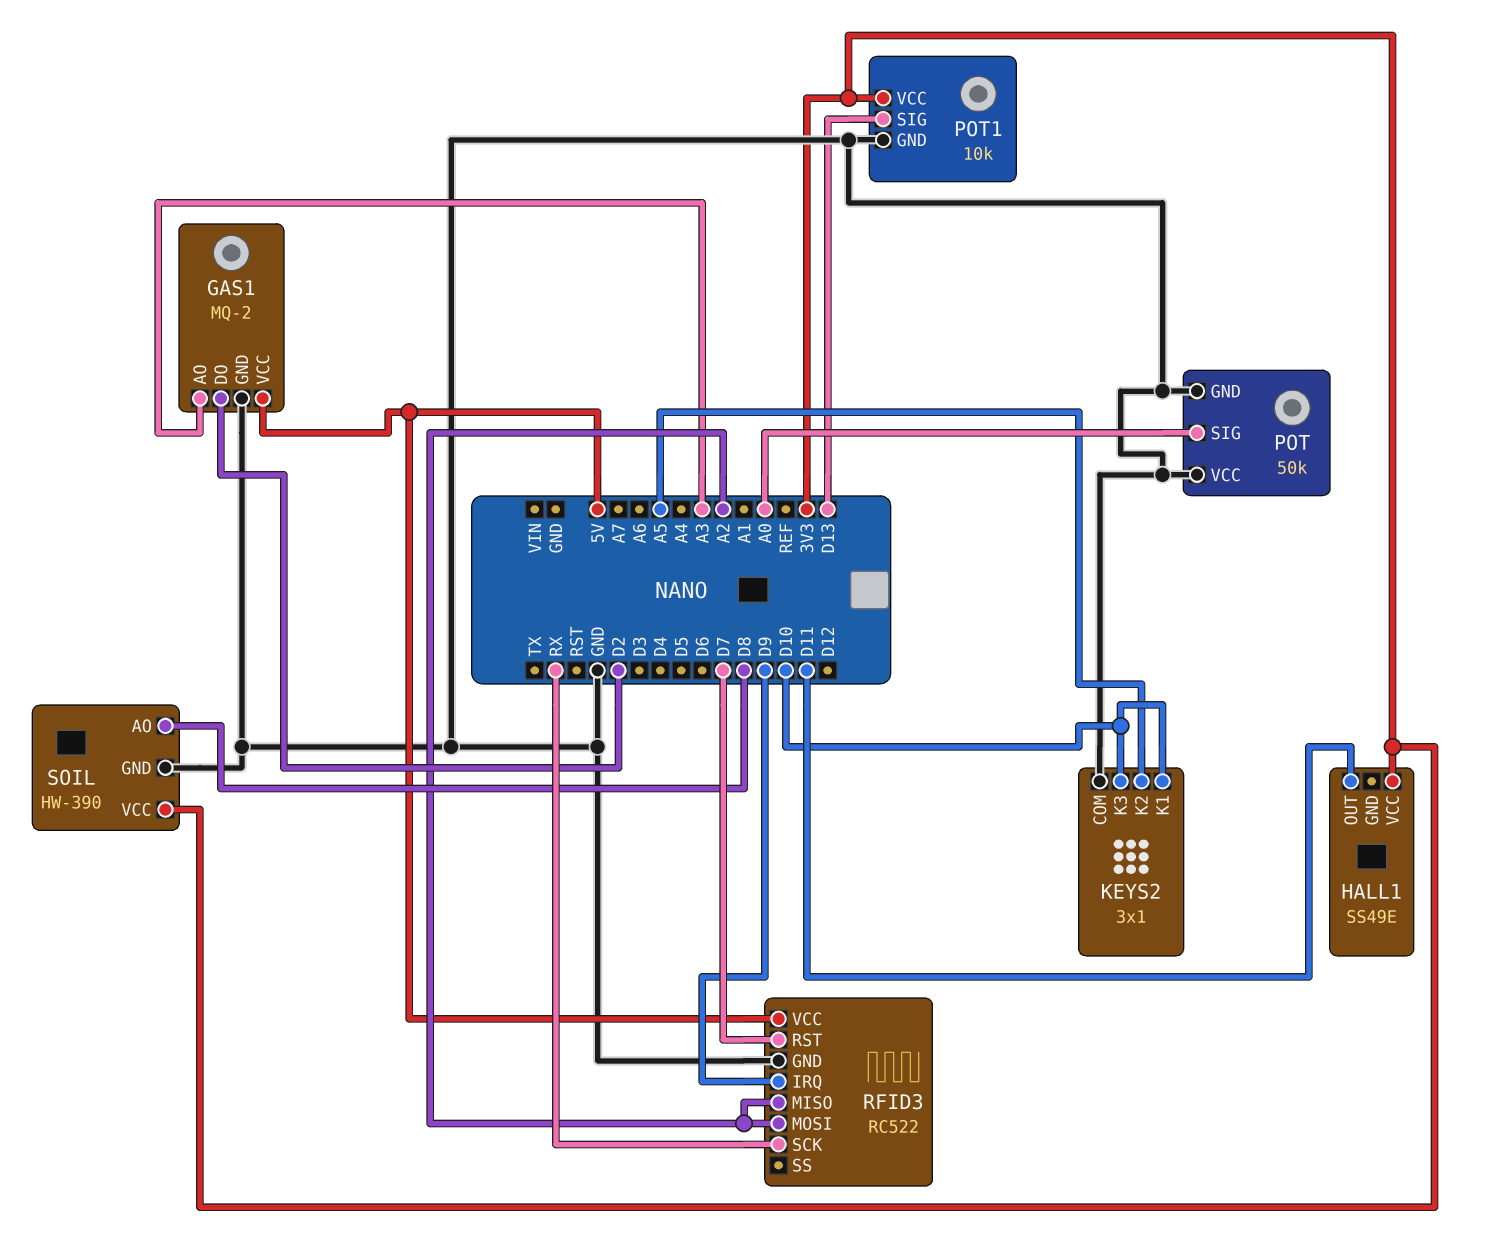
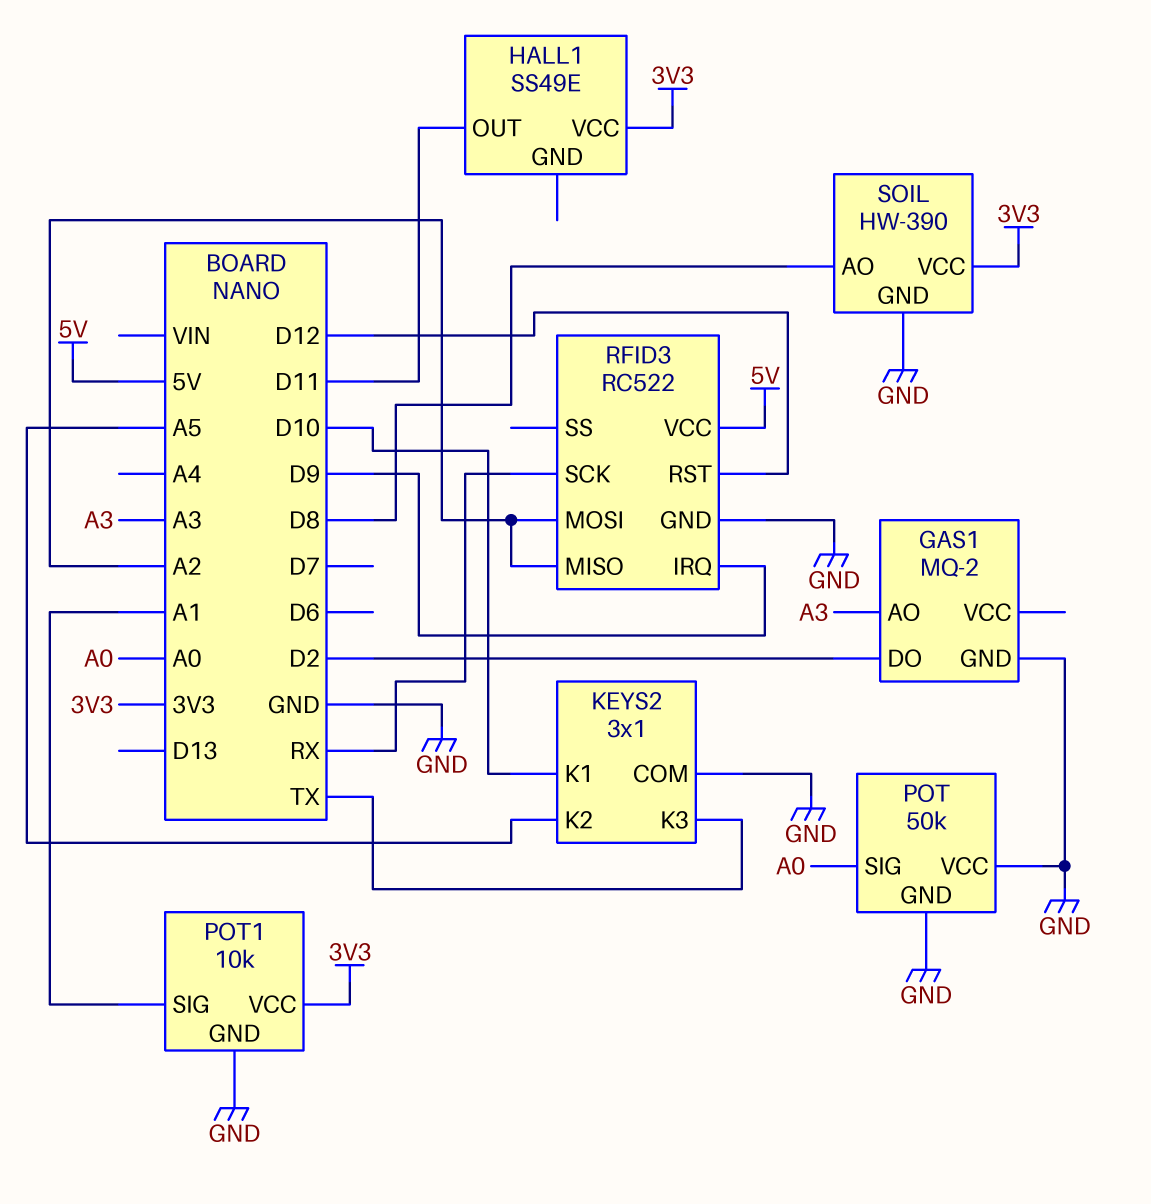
GAS1 pin VCC: 5V -> none
KEYS2 pin K3: D10 -> TX
POT1 pin SIG: D13 -> A1
RFID3 pin RST: D7 -> D12

